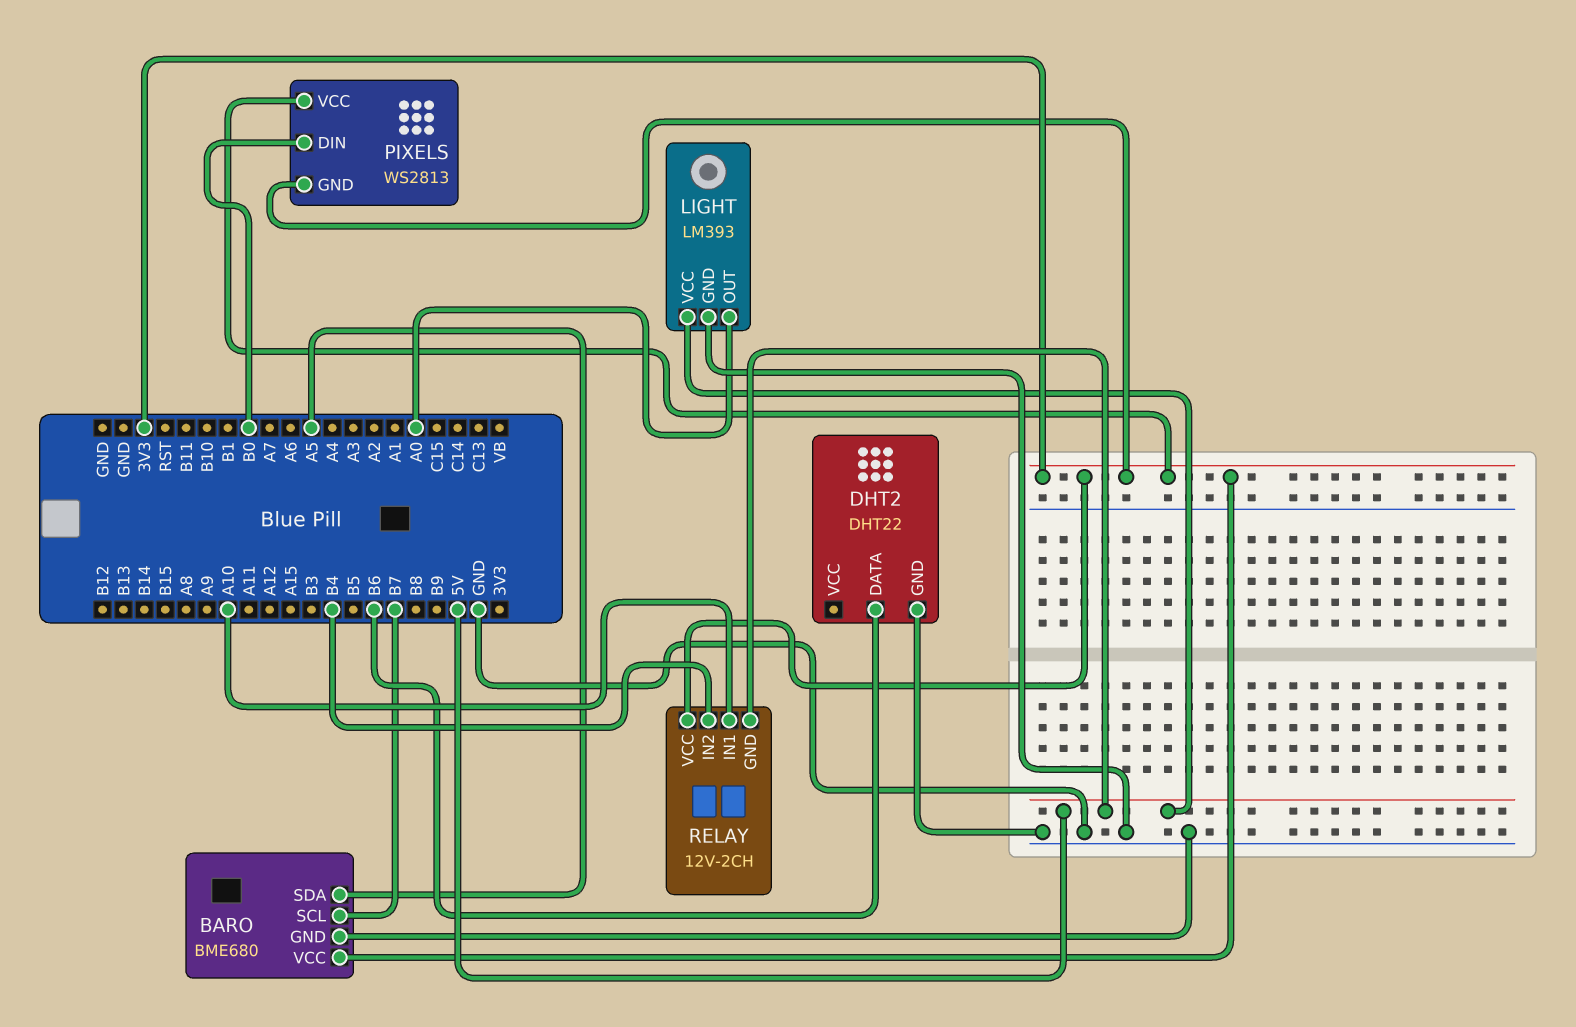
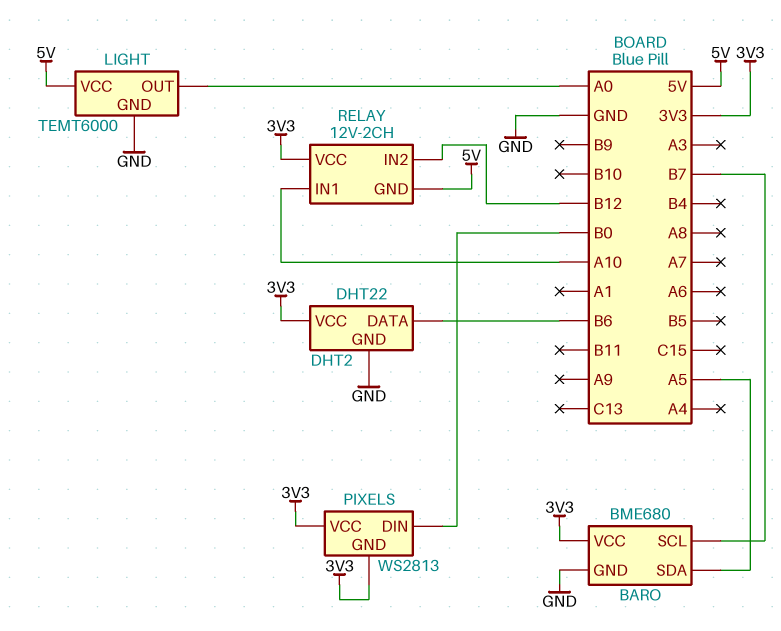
DHT2 pin VCC: none -> 3V3
LIGHT: LM393 -> TEMT6000
RELAY pin IN2: B4 -> B12

